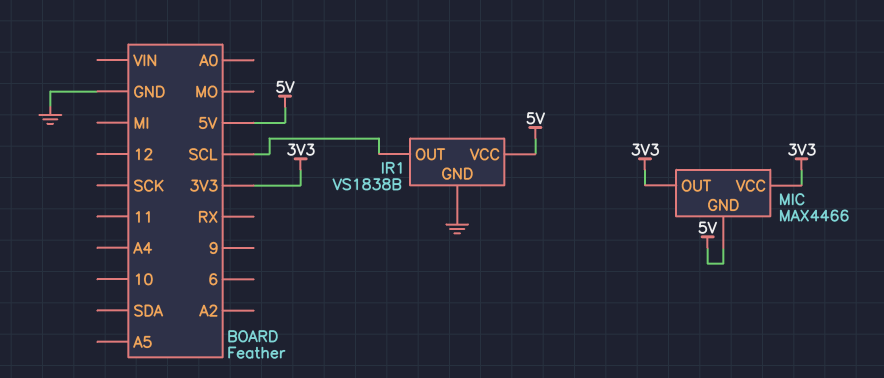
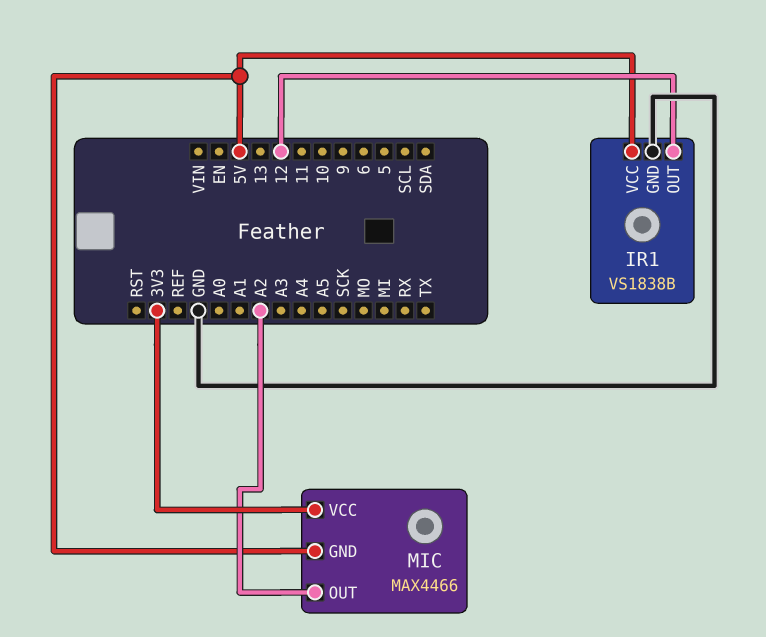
IR1 pin OUT: SCL -> 12
MIC pin OUT: 3V3 -> A2

